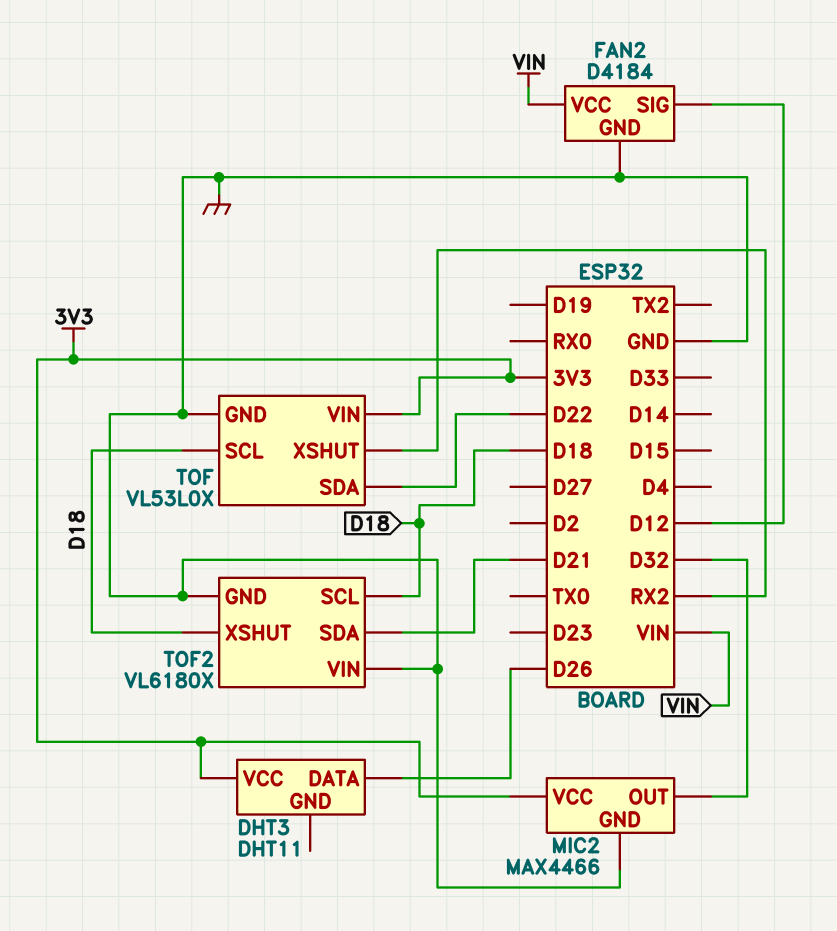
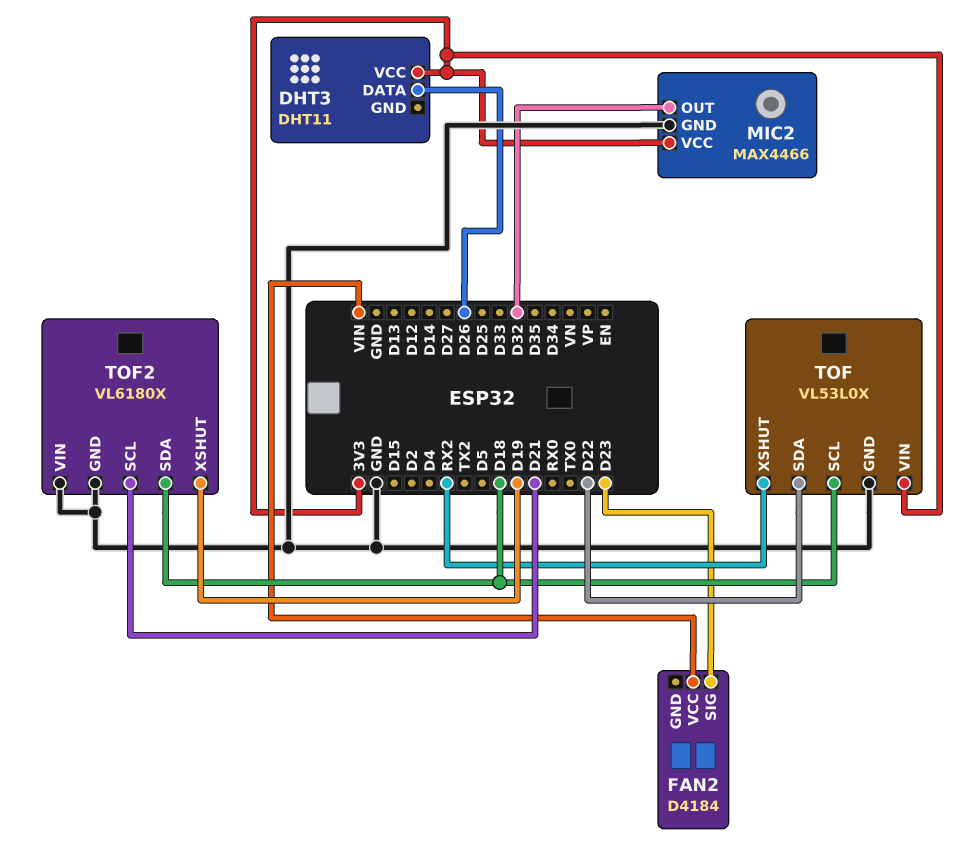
FAN2 pin GND: GND -> none
FAN2 pin SIG: D12 -> D23
TOF2 pin SCL: D18 -> D21
TOF2 pin SDA: D21 -> D18
TOF2 pin XSHUT: D18 -> D19

